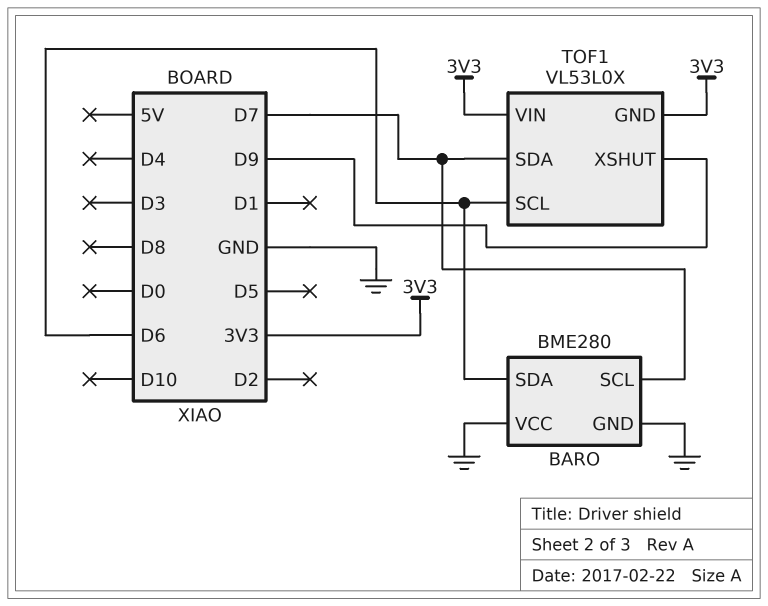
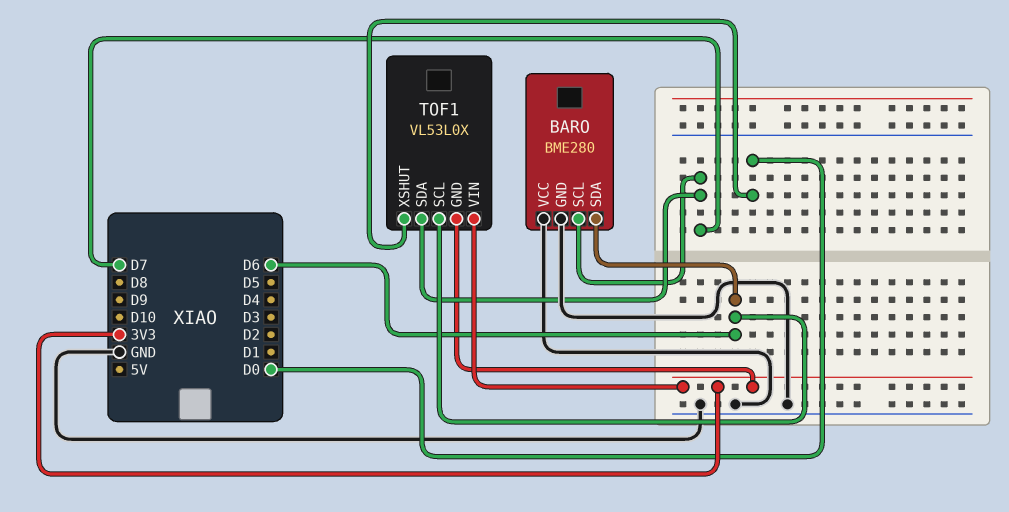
TOF1 pin XSHUT: D9 -> D0

